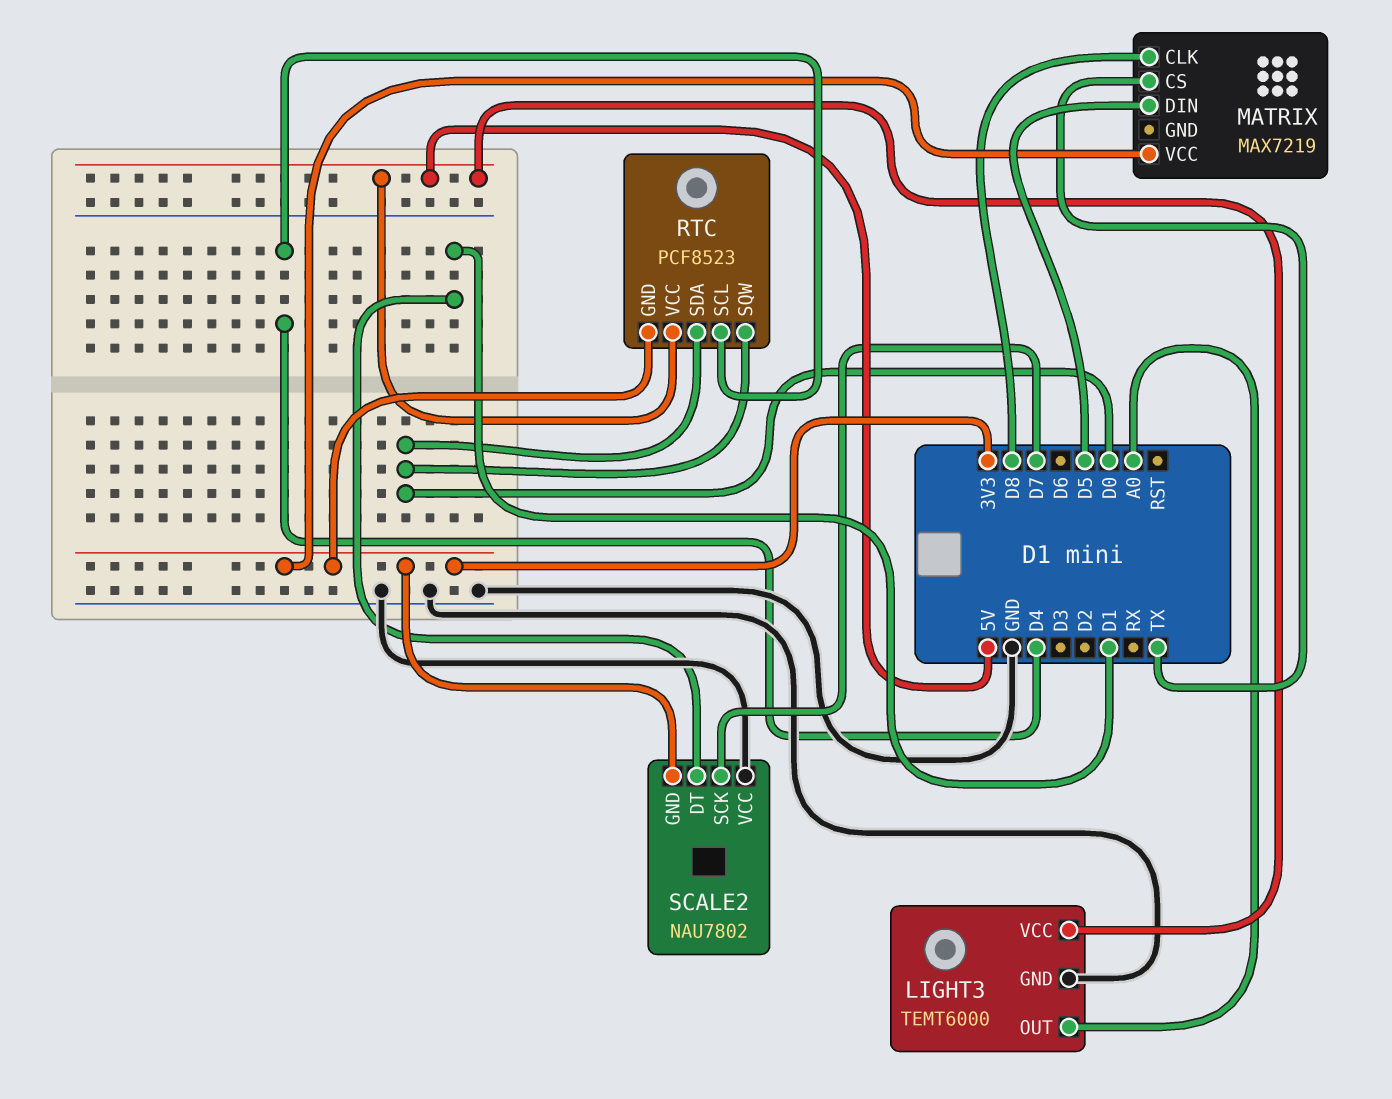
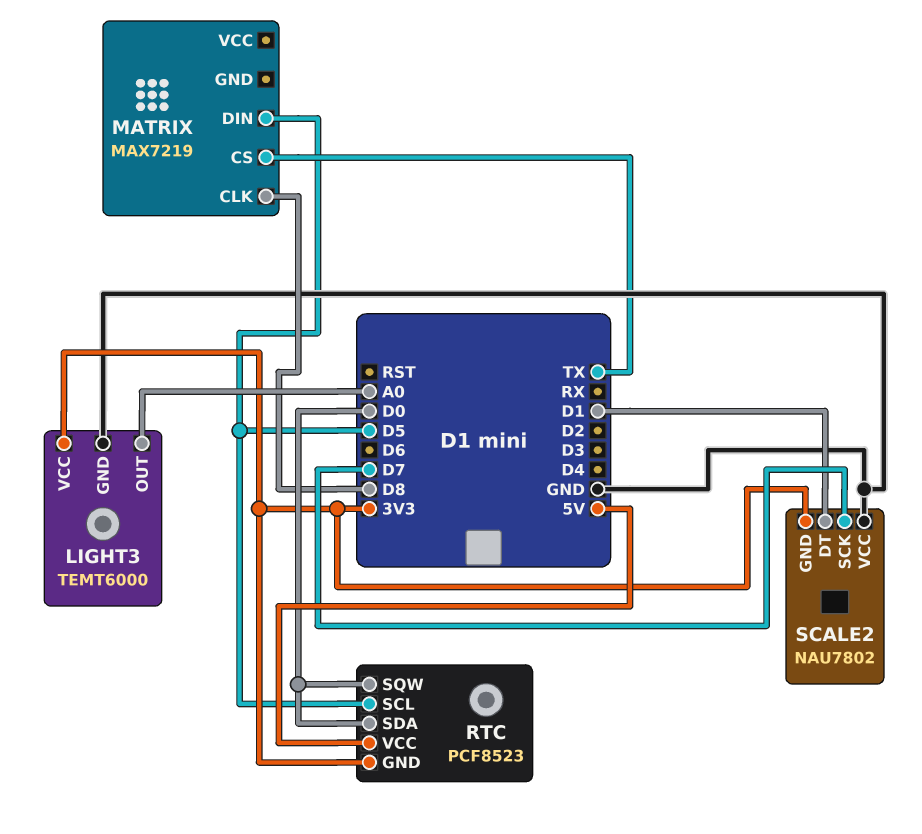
LIGHT3 pin VCC: 5V -> 3V3
MATRIX pin VCC: 3V3 -> none
RTC pin SCL: D4 -> D5

